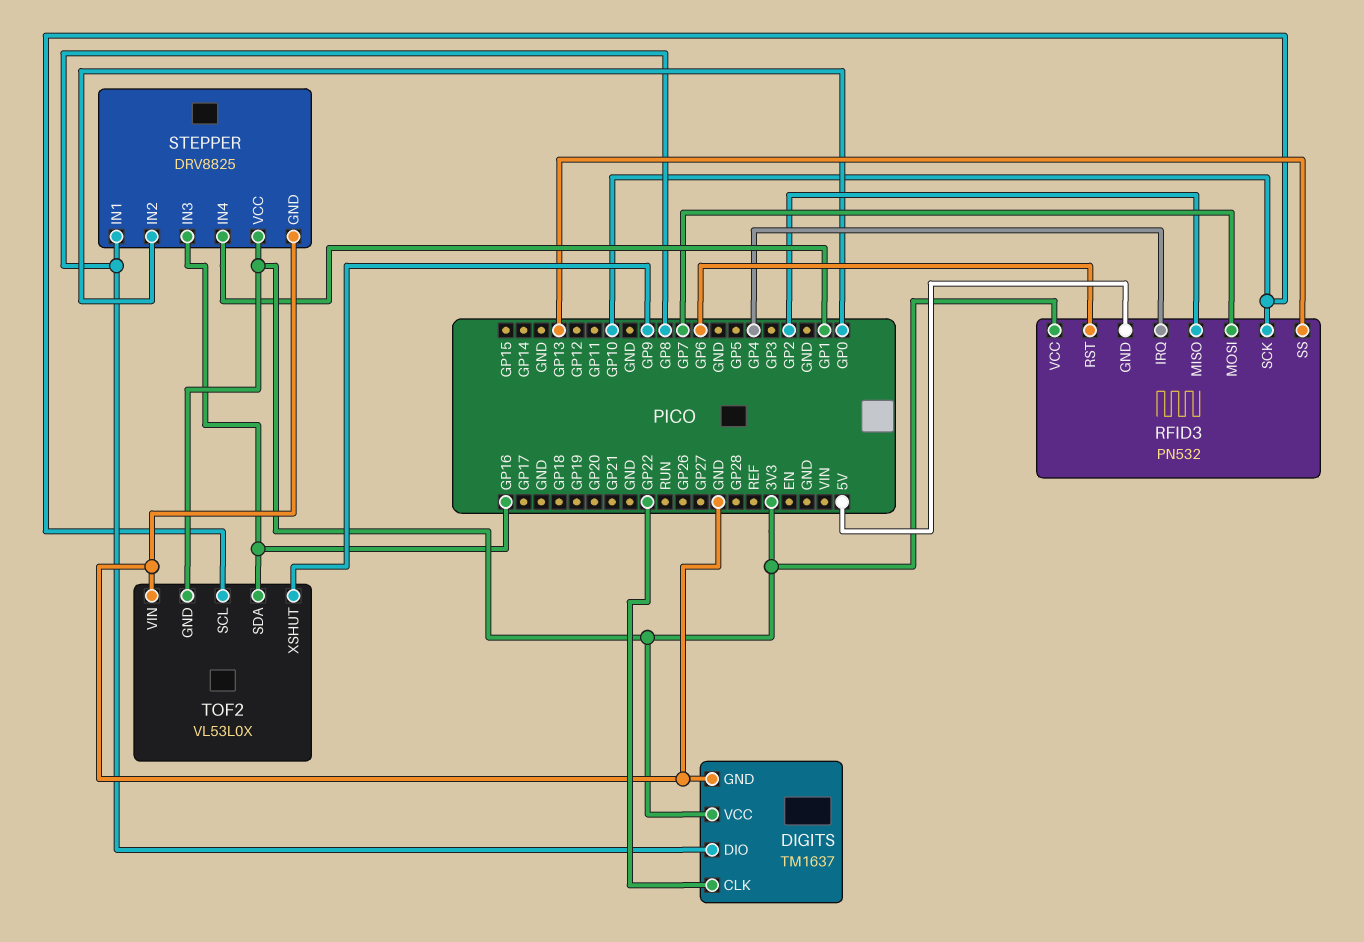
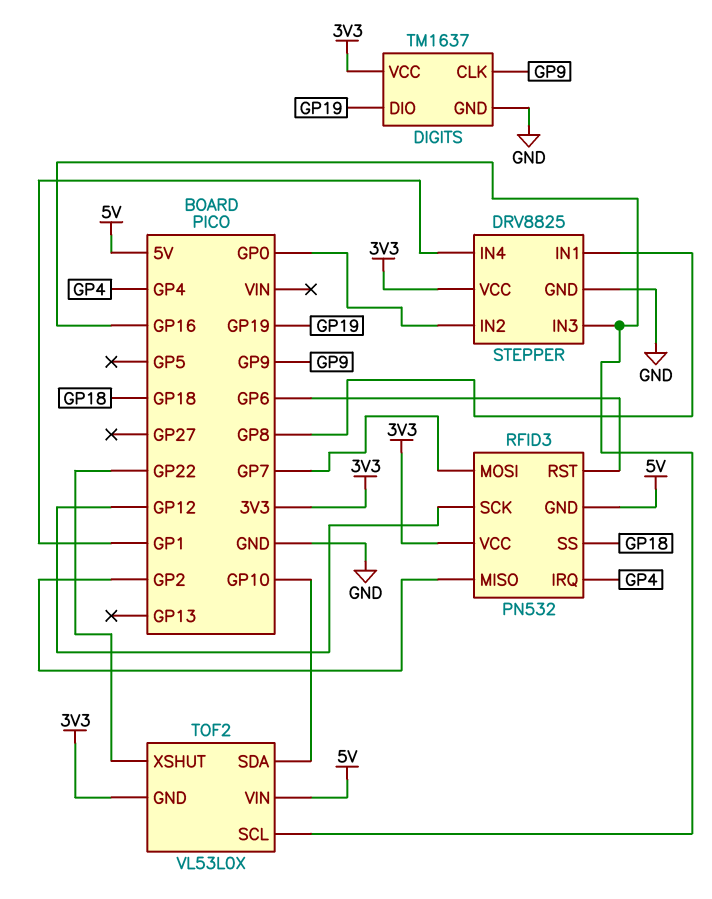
DIGITS pin CLK: GP22 -> GP9
DIGITS pin DIO: GP8 -> GP19
RFID3 pin SCK: GP10 -> GP12
RFID3 pin SS: GP13 -> GP18
TOF2 pin SCL: GP10 -> GP16
TOF2 pin SDA: GP16 -> GP10
TOF2 pin VIN: GND -> 5V
TOF2 pin XSHUT: GP9 -> GP22

